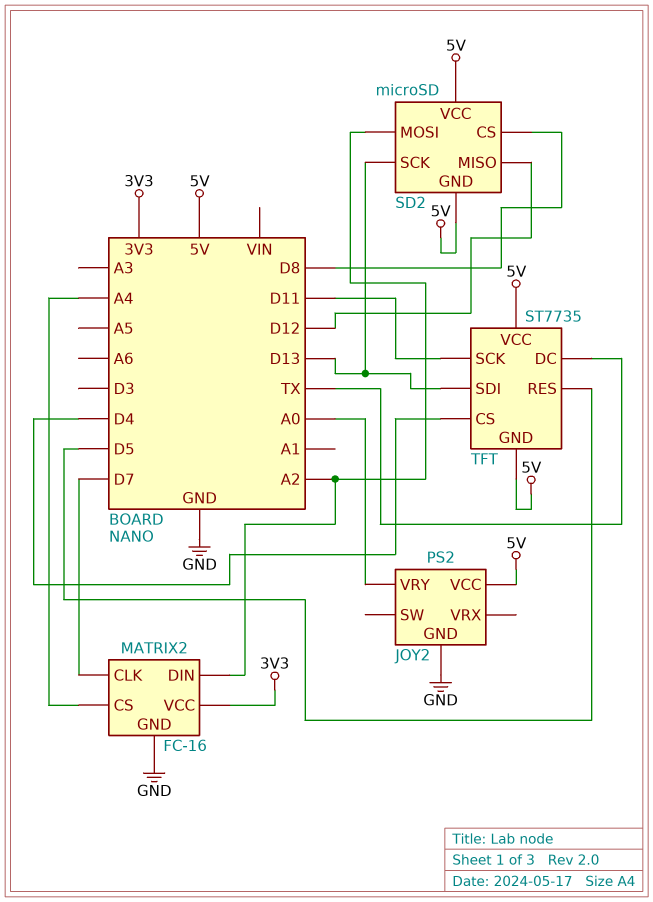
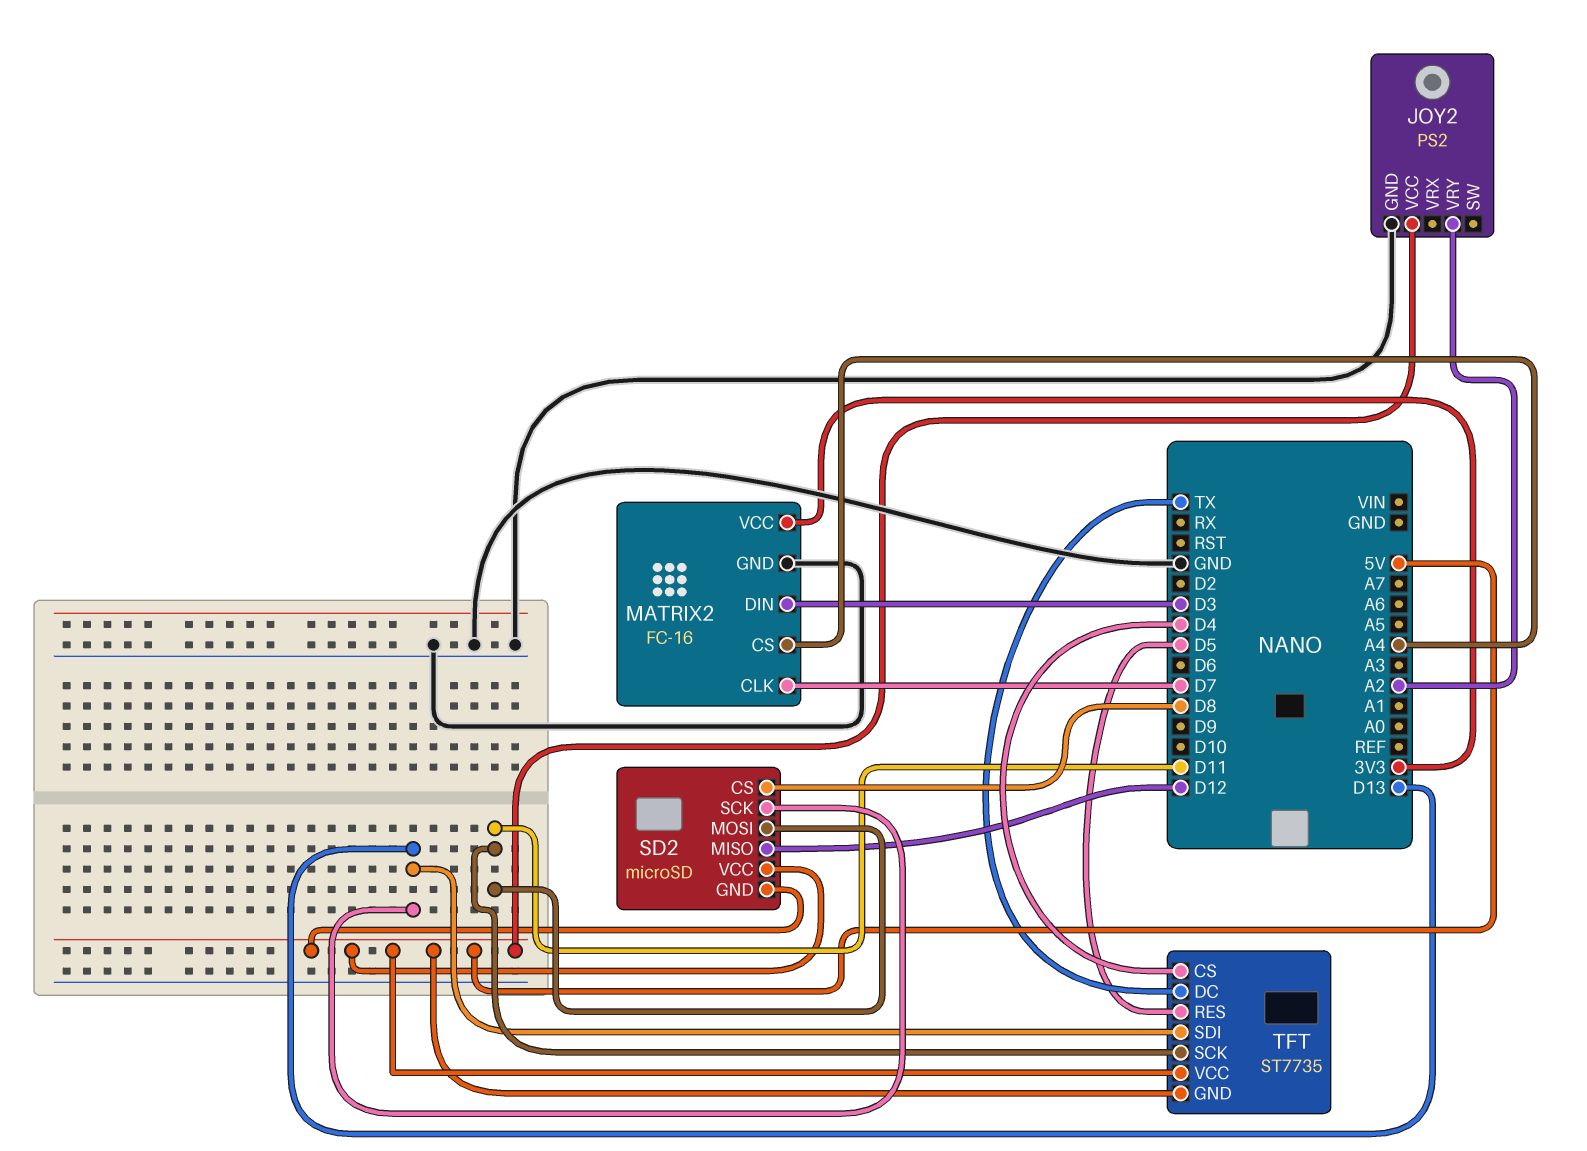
JOY2 pin VRY: A0 -> A2
MATRIX2 pin DIN: A2 -> D3
SD2 pin MOSI: A2 -> D11

